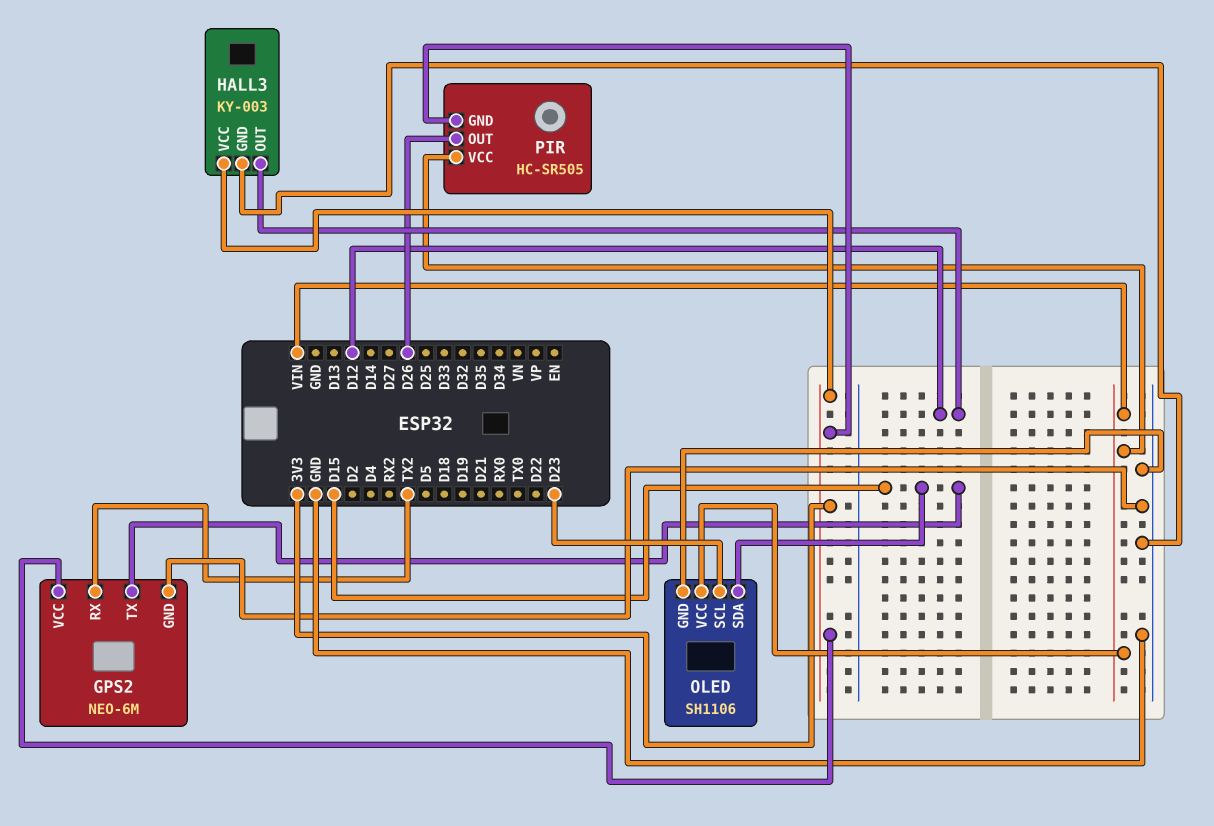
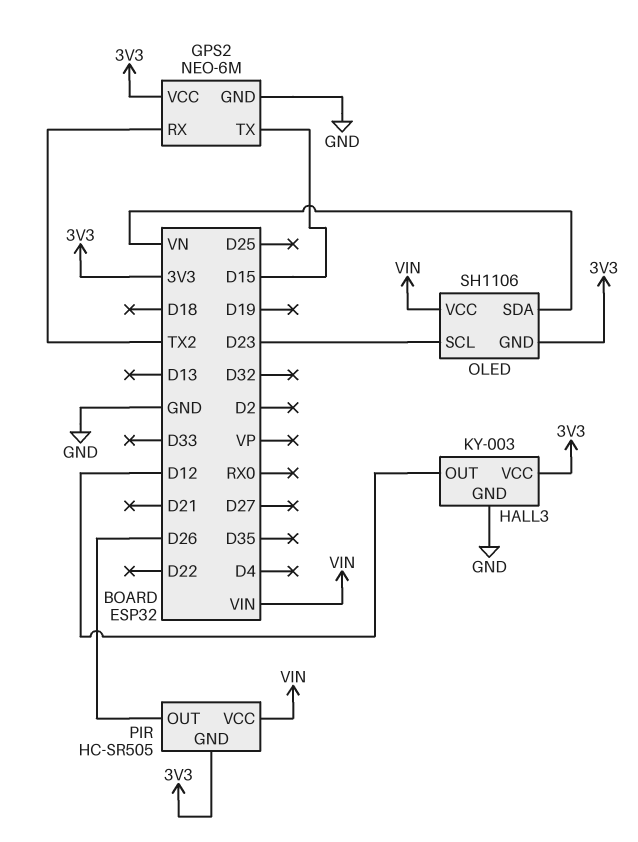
OLED pin GND: GND -> 3V3
OLED pin SDA: D15 -> VN

